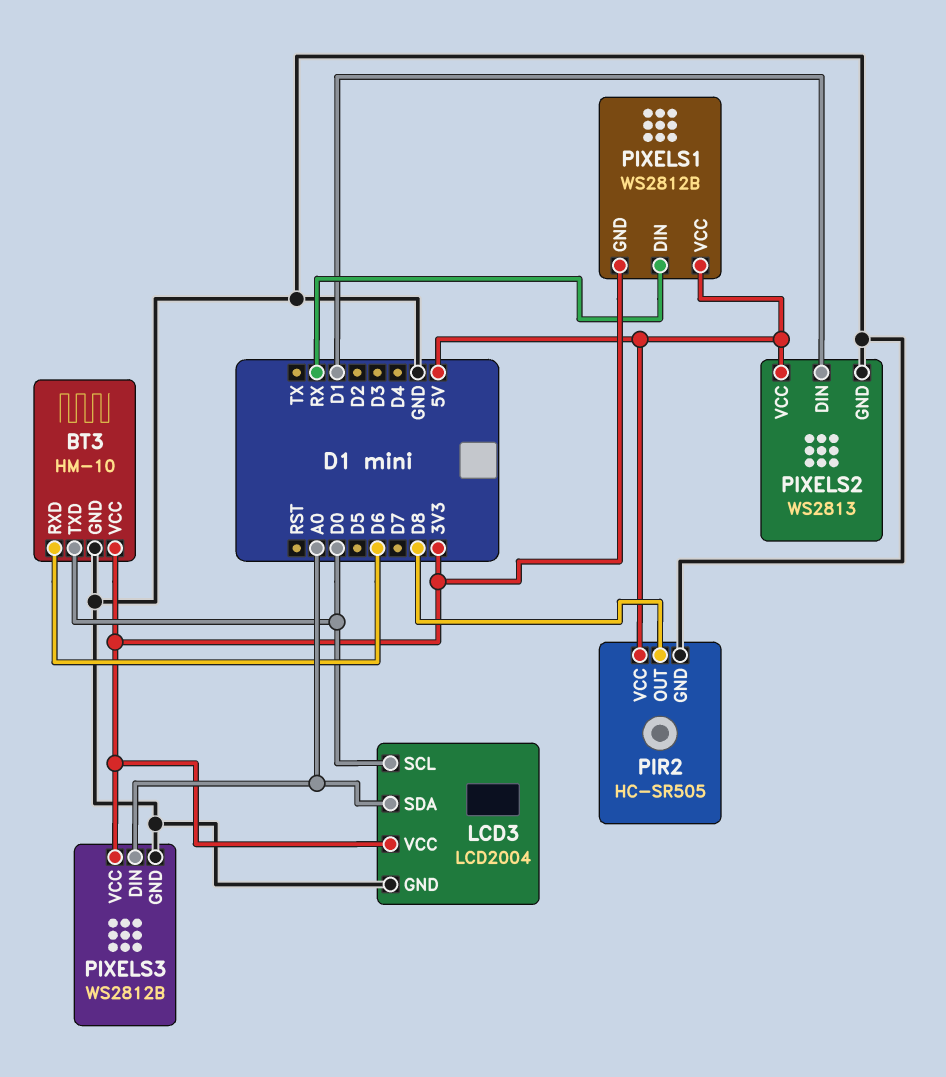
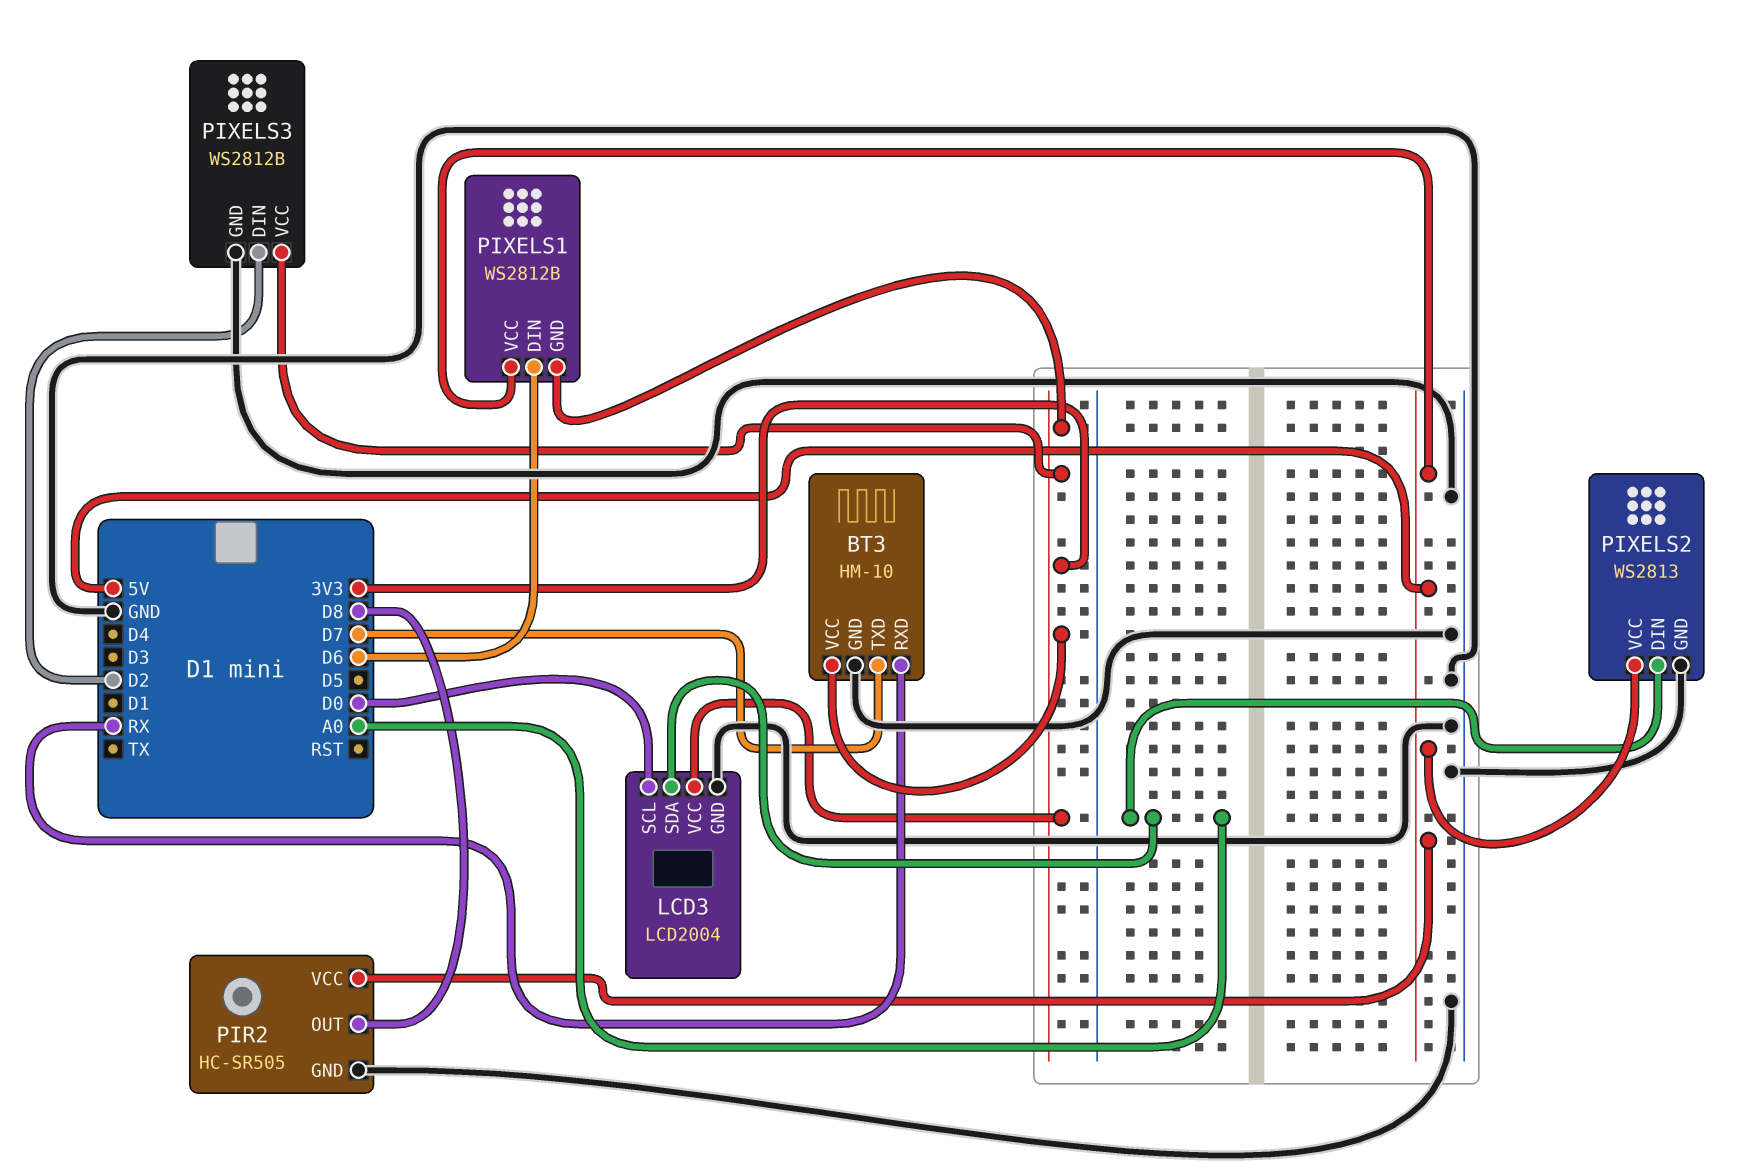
BT3 pin RXD: D6 -> RX
BT3 pin TXD: D0 -> D7
PIXELS1 pin DIN: RX -> D6
PIXELS2 pin DIN: D1 -> A0
PIXELS3 pin DIN: A0 -> D2

